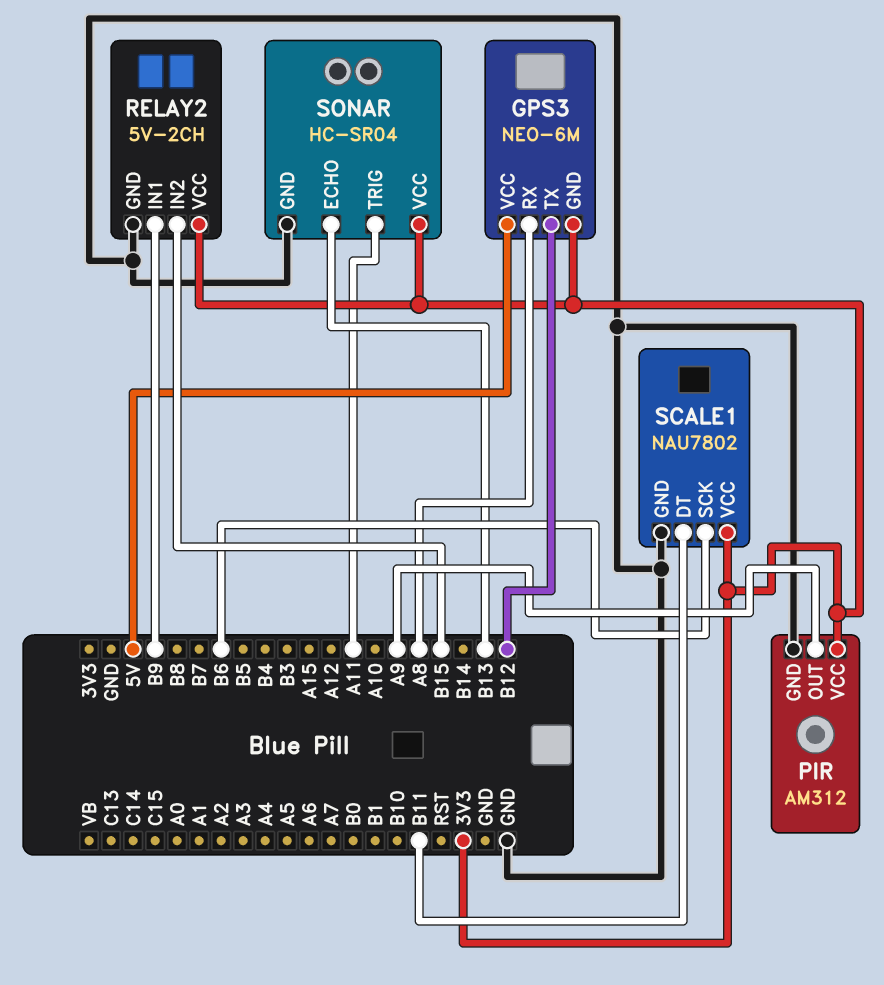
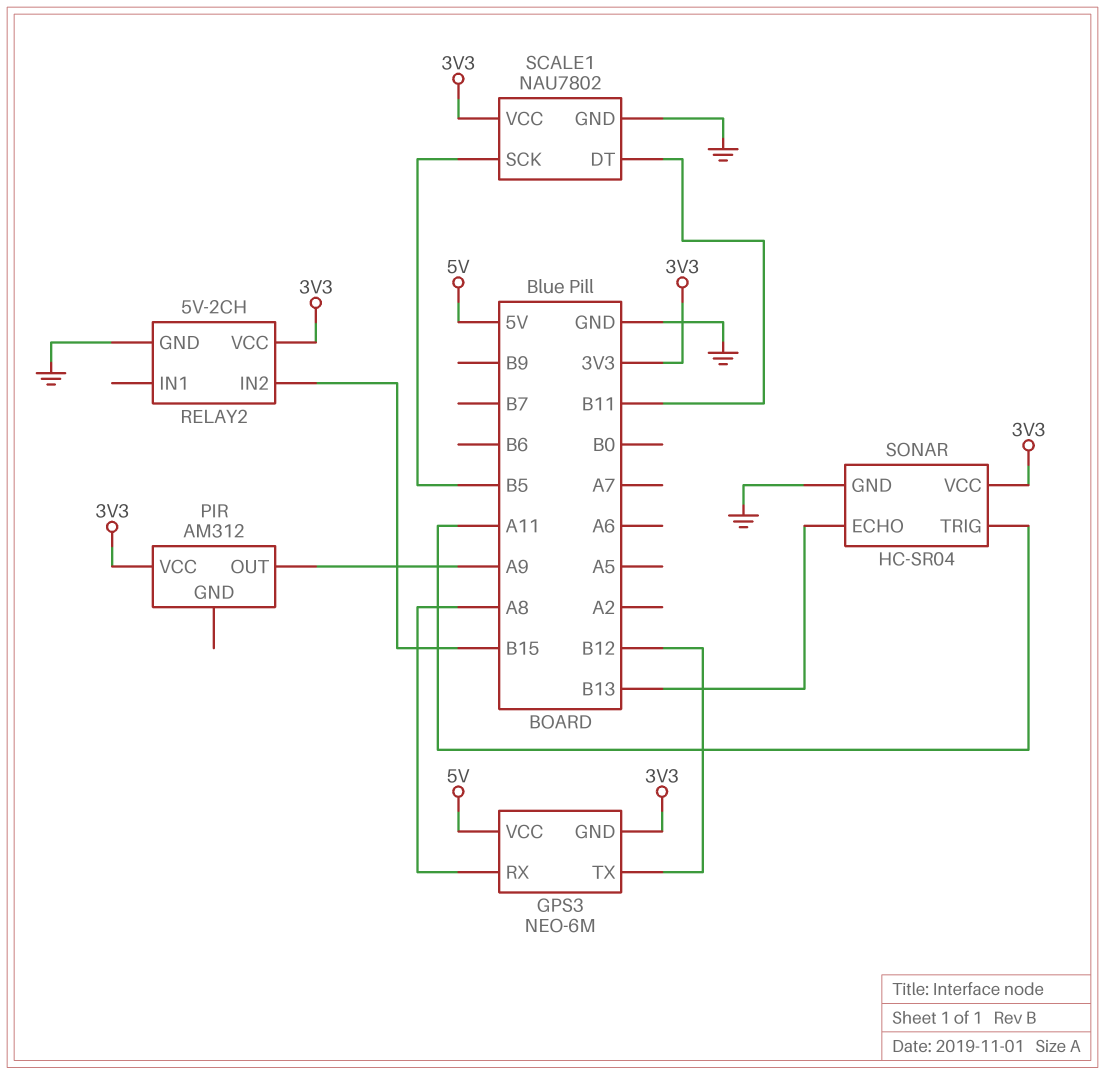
PIR pin GND: GND -> none
RELAY2 pin IN1: B9 -> none
SCALE1 pin SCK: B6 -> B5

